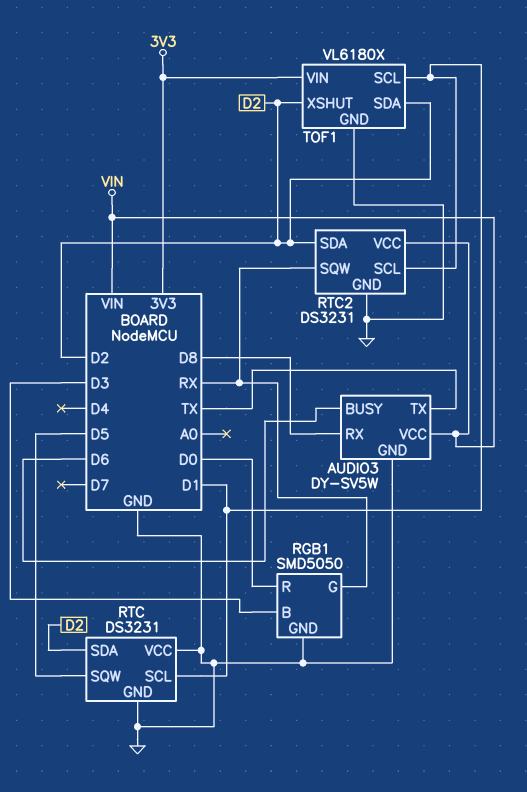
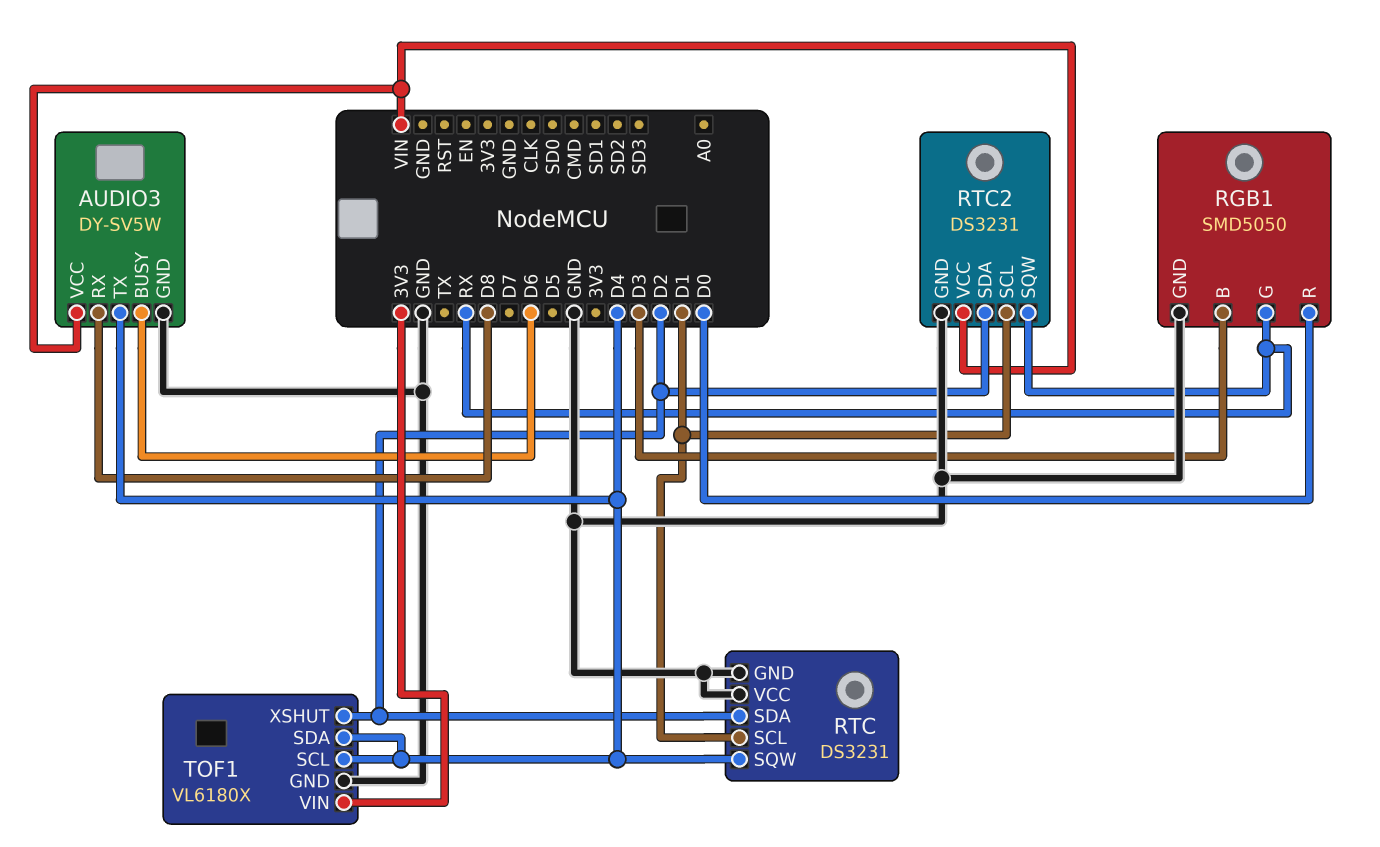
AUDIO3 pin TX: TX -> D4
RTC pin SQW: D5 -> D4
TOF1 pin SCL: D1 -> D4
TOF1 pin SDA: D2 -> D4

